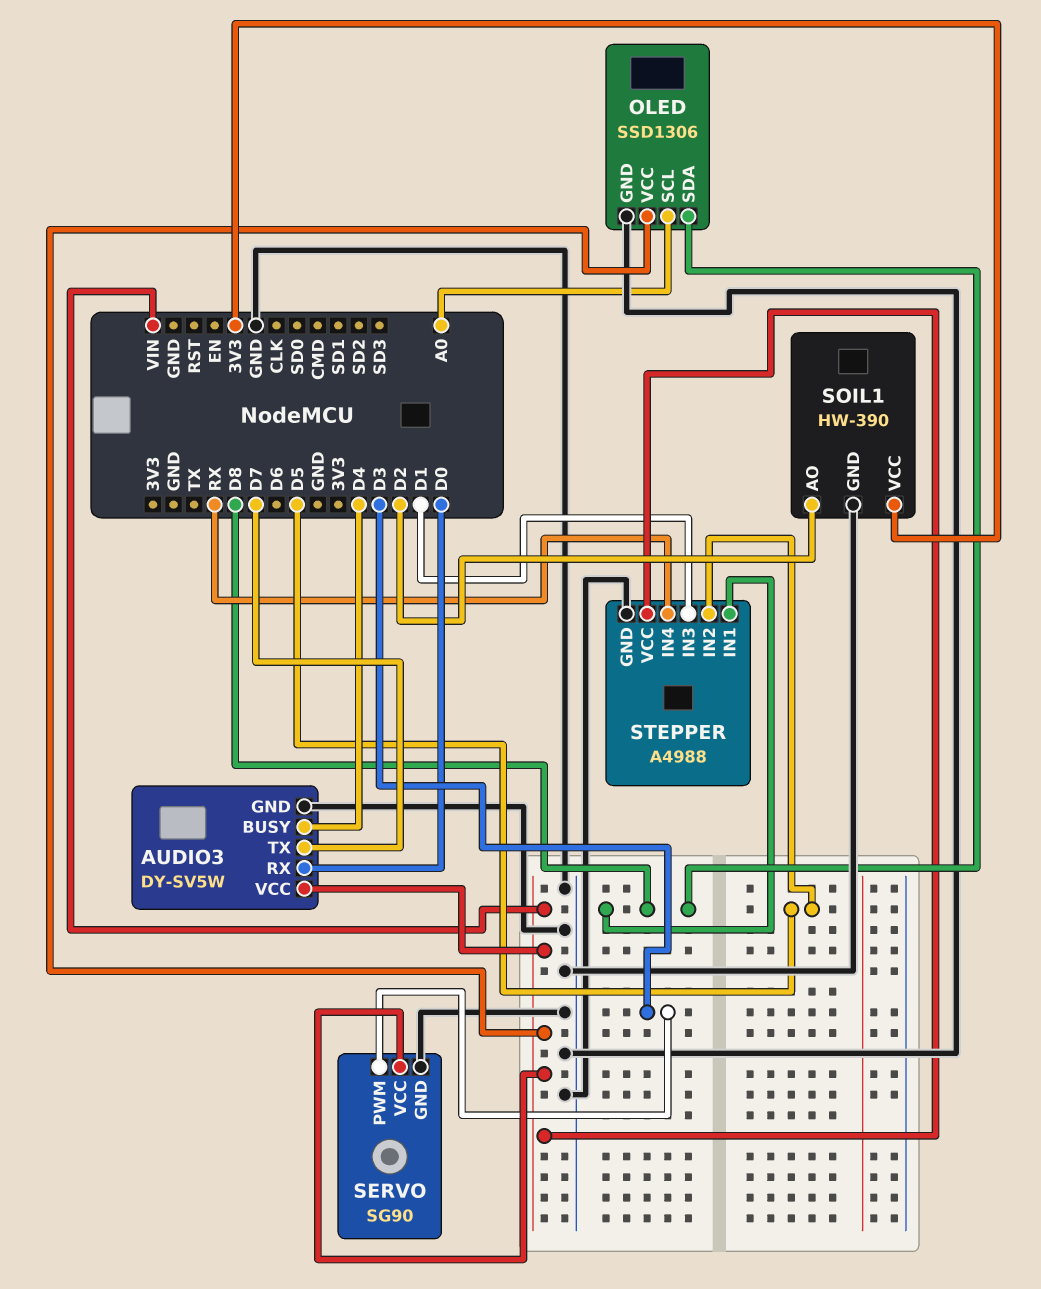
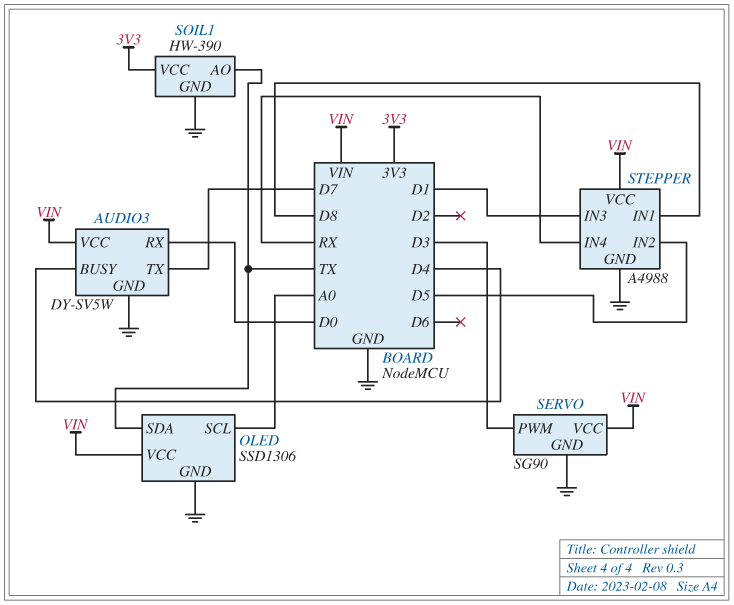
OLED pin SDA: D8 -> TX
SOIL1 pin AO: D2 -> TX

